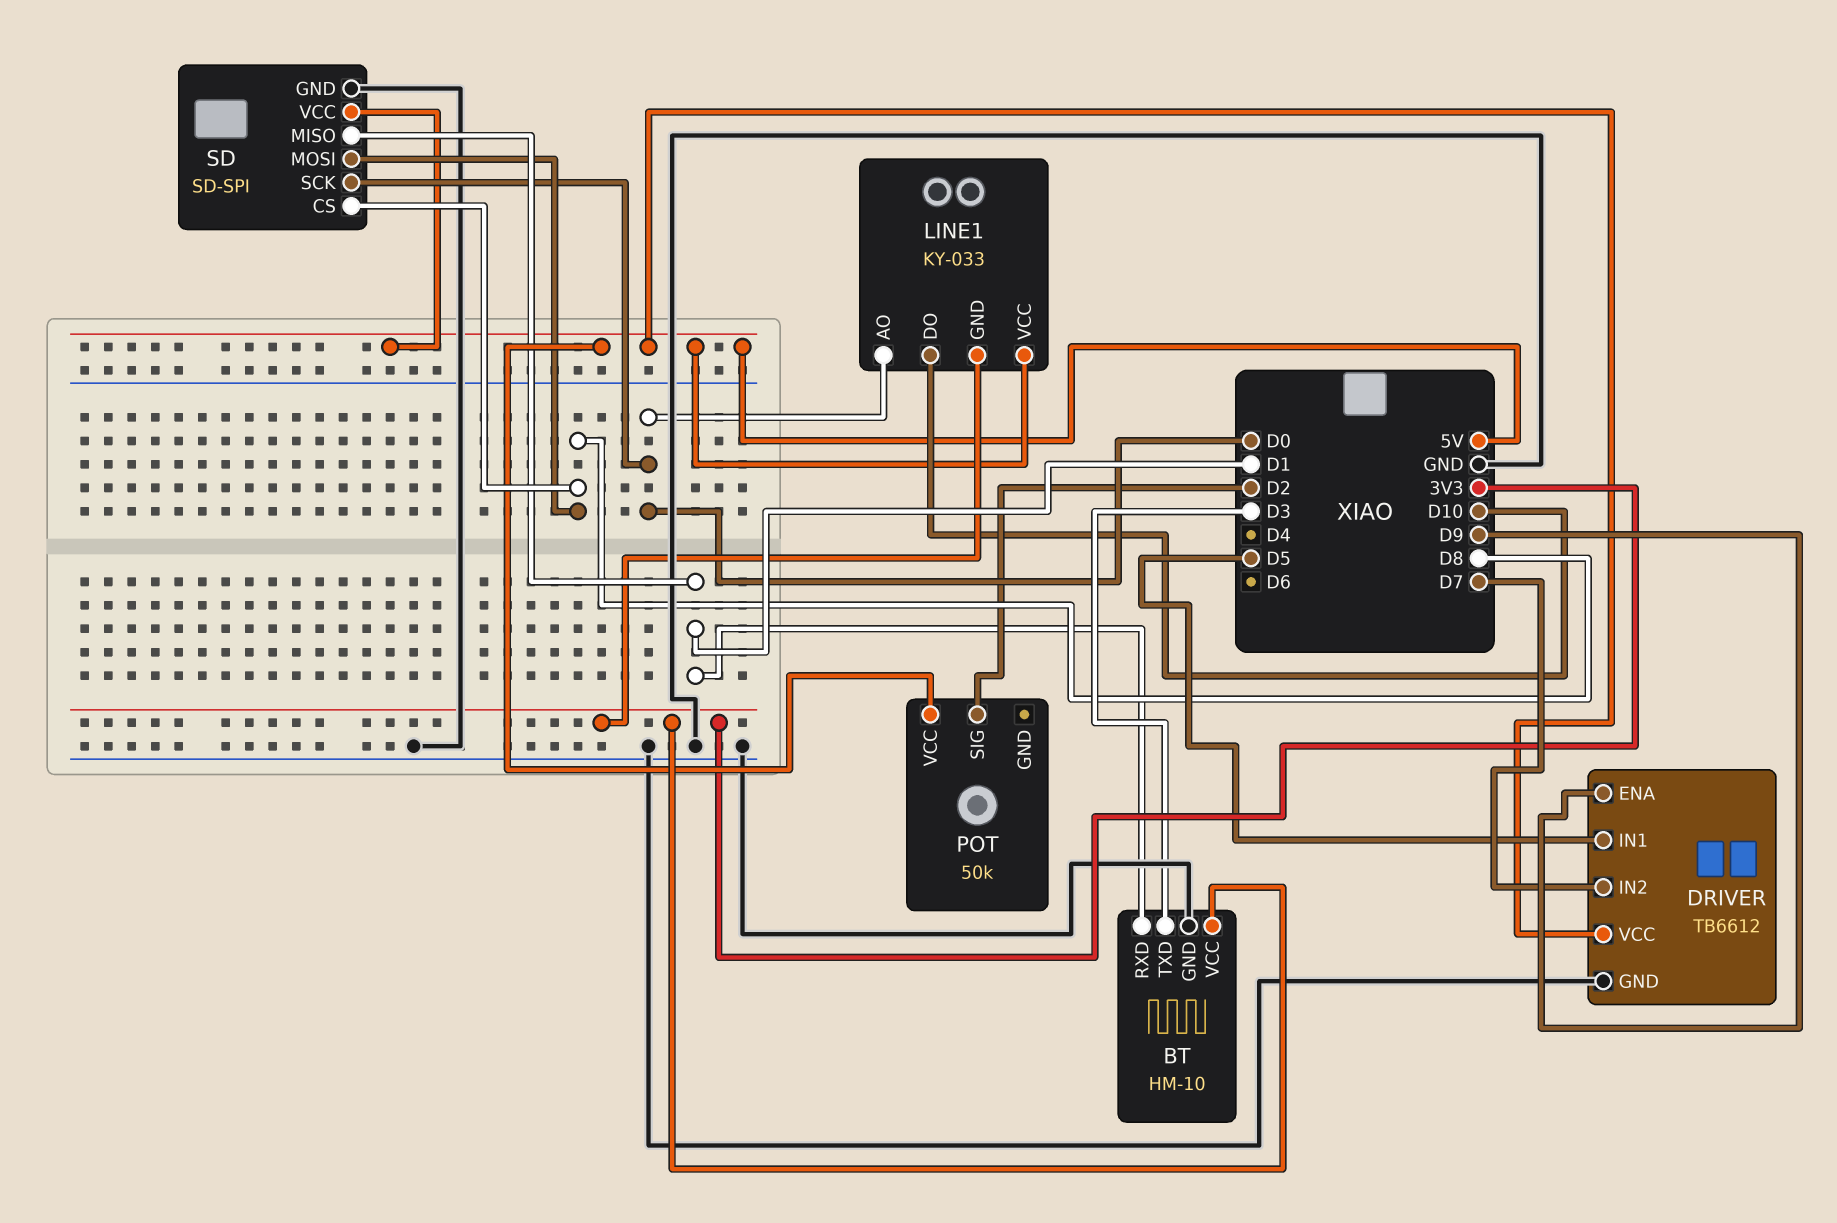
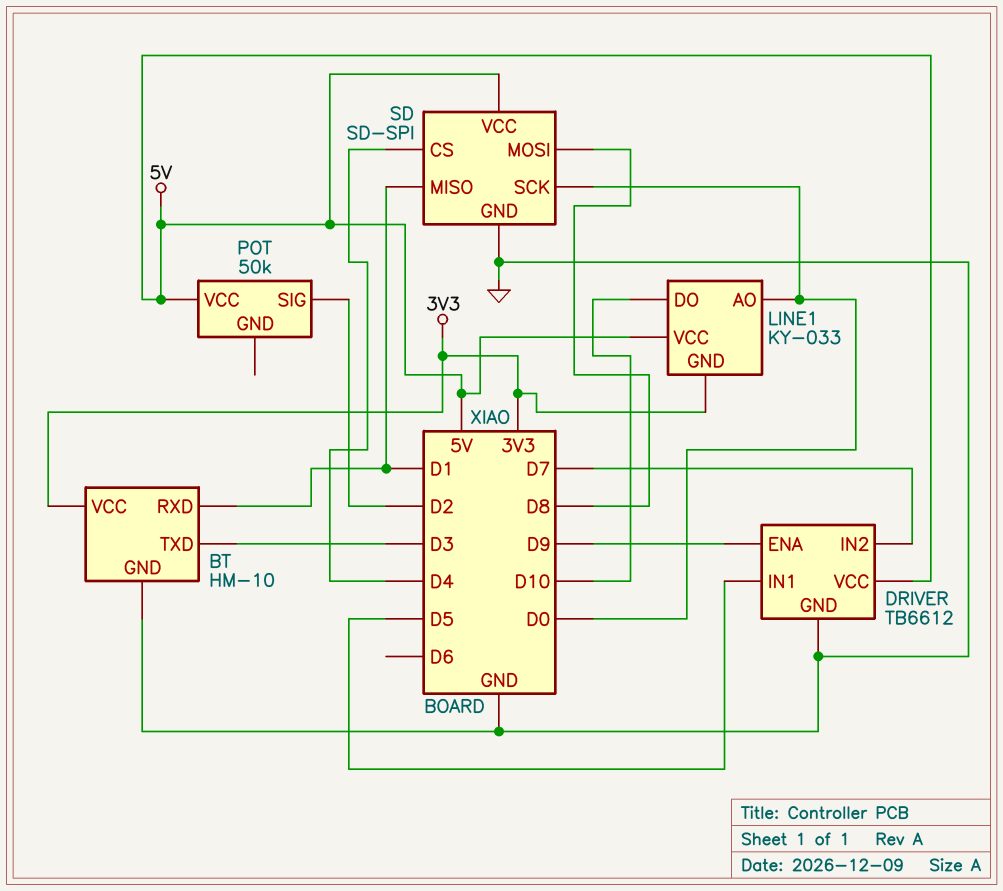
SD pin CS: D8 -> D4

